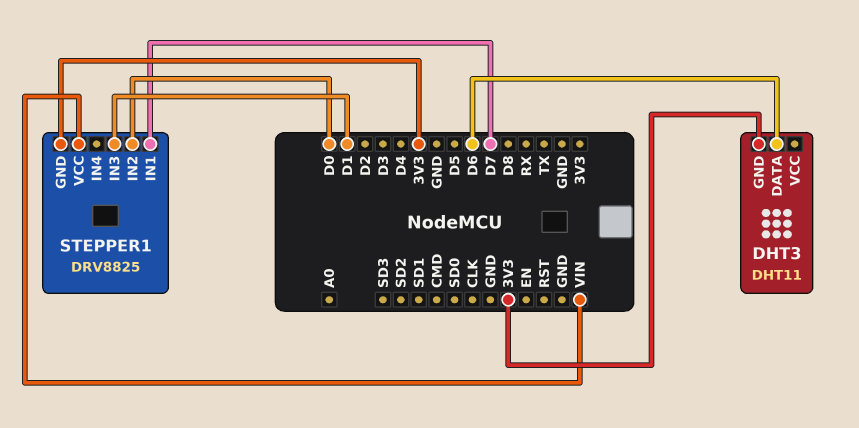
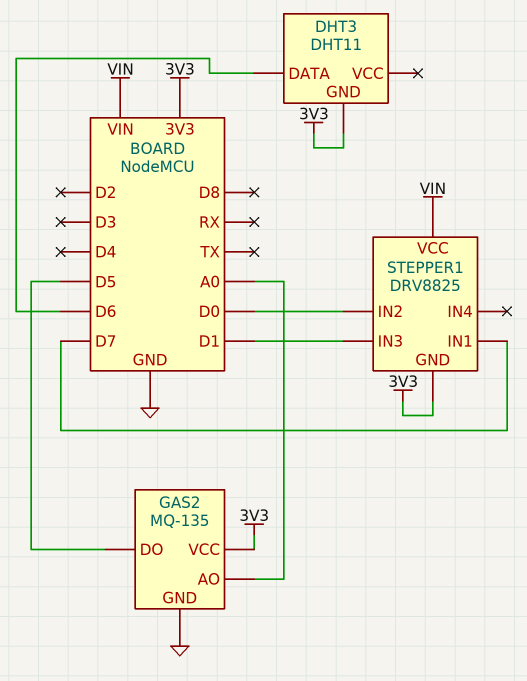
GAS2: none -> MQ-135
GAS2 pin AO: none -> A0
GAS2 pin DO: none -> D5
GAS2 pin GND: none -> GND
GAS2 pin VCC: none -> 3V3

